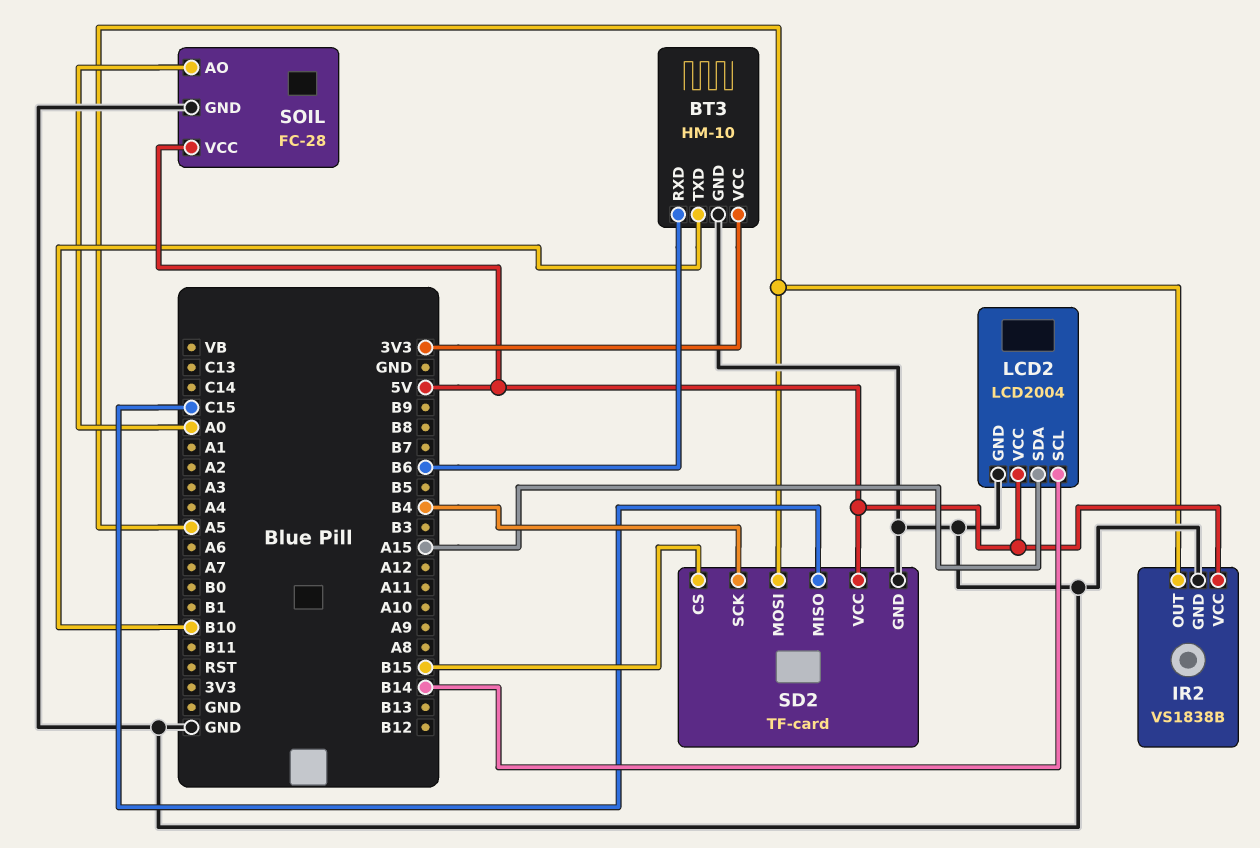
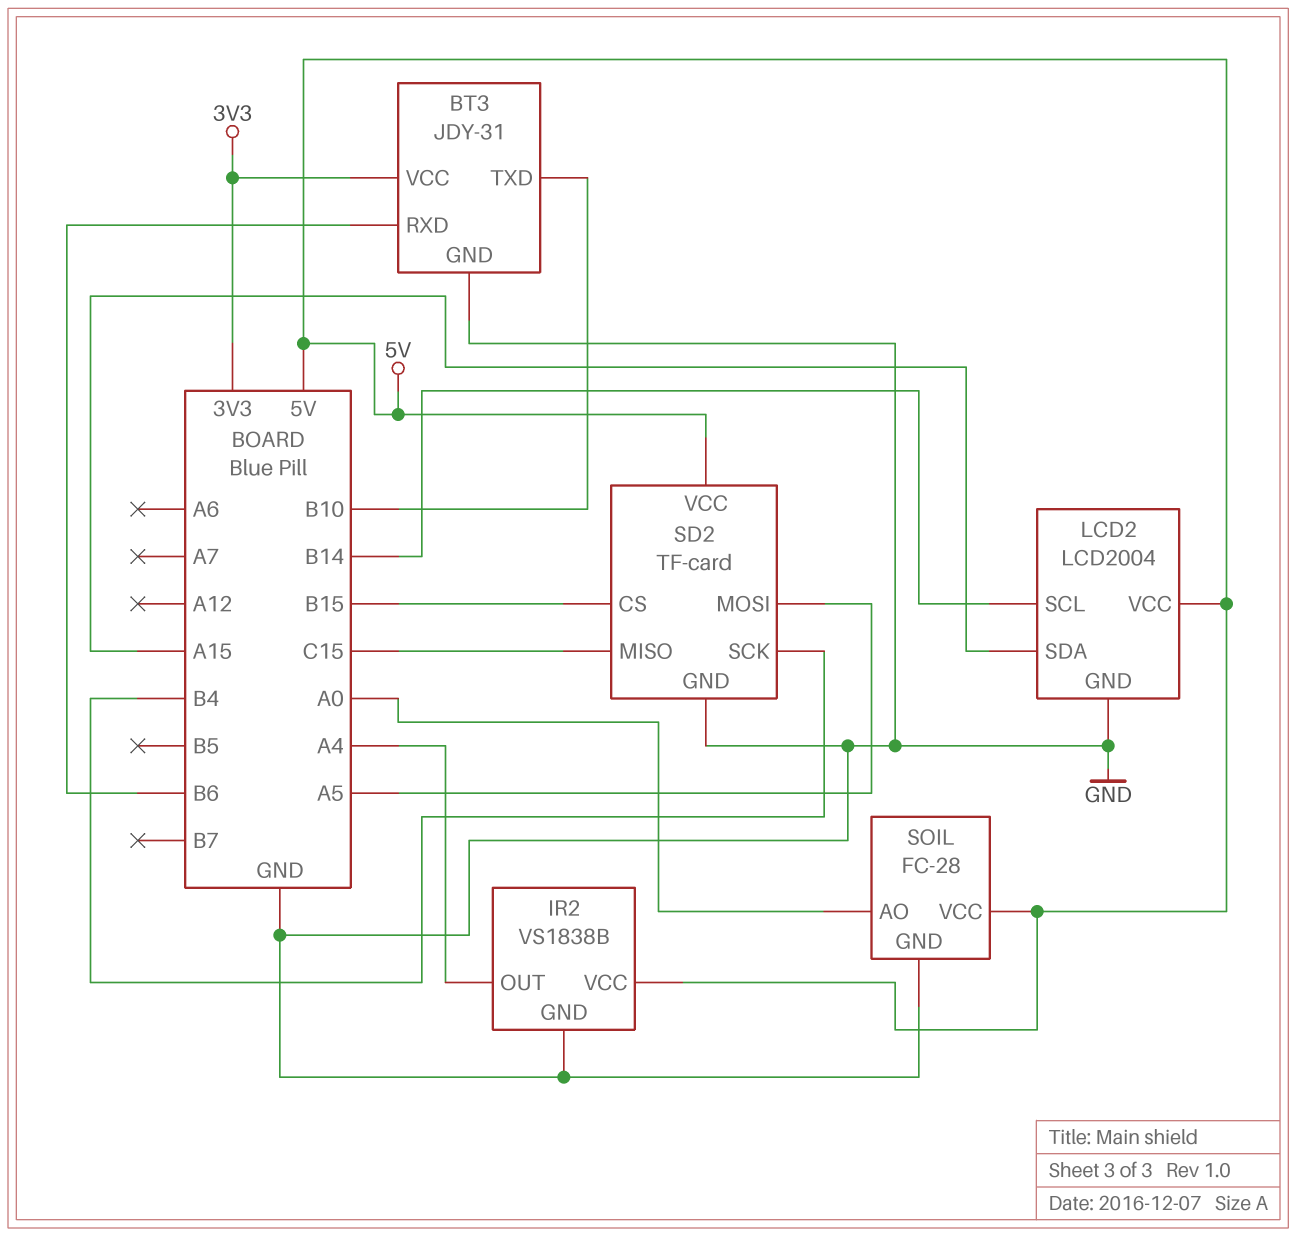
BT3: HM-10 -> JDY-31
IR2 pin OUT: A5 -> A4

